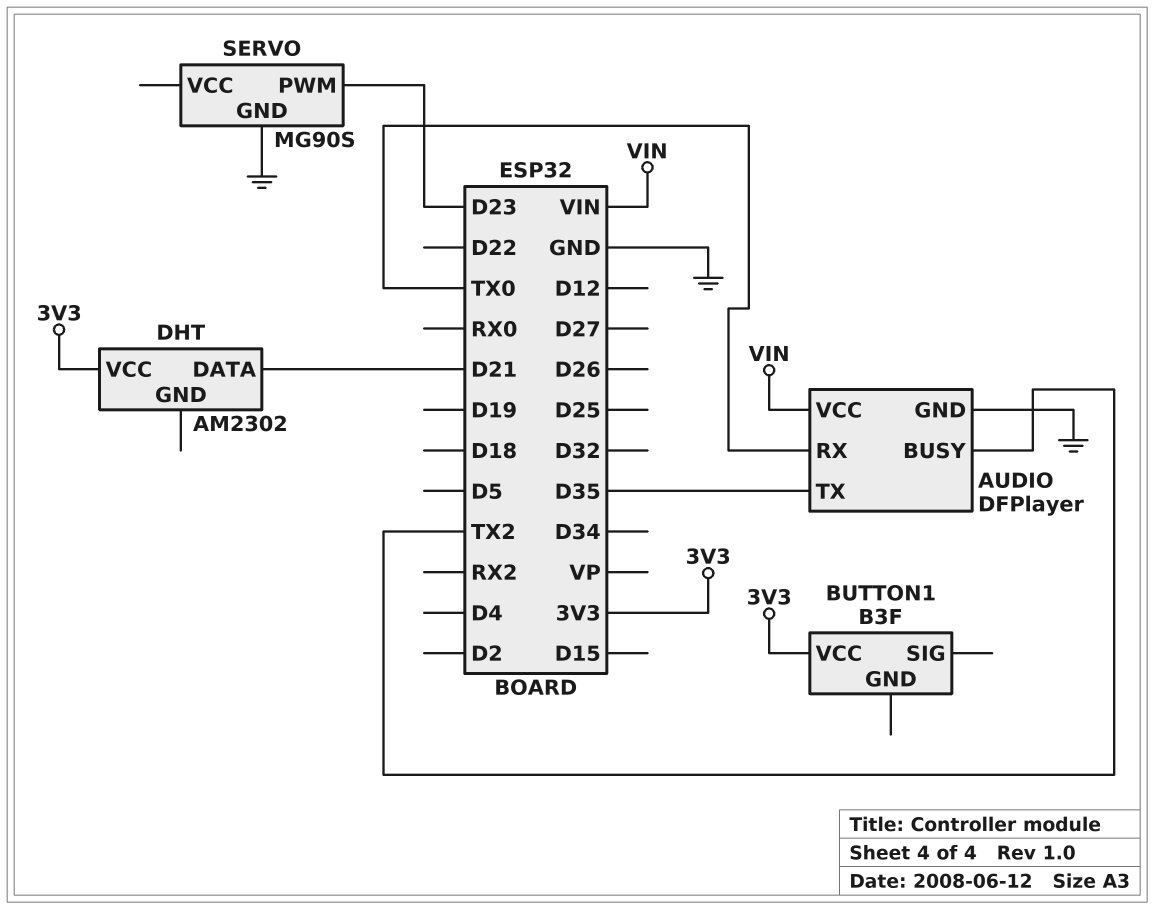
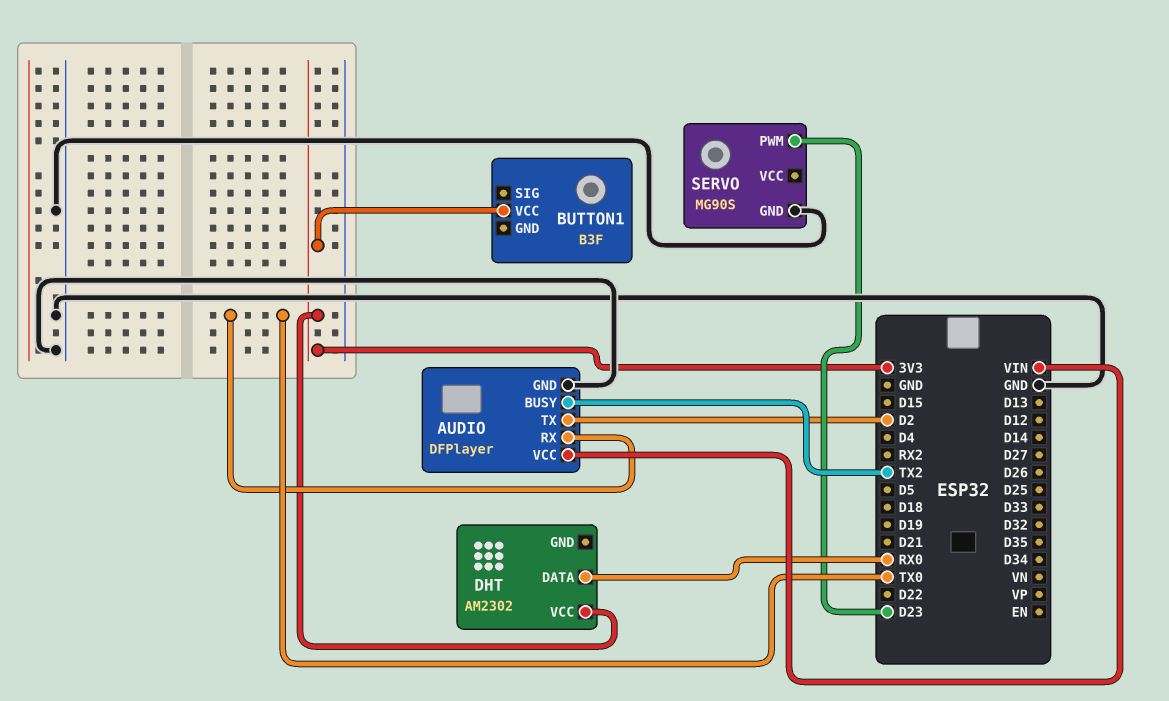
AUDIO pin TX: D35 -> D2
DHT pin DATA: D21 -> RX0

